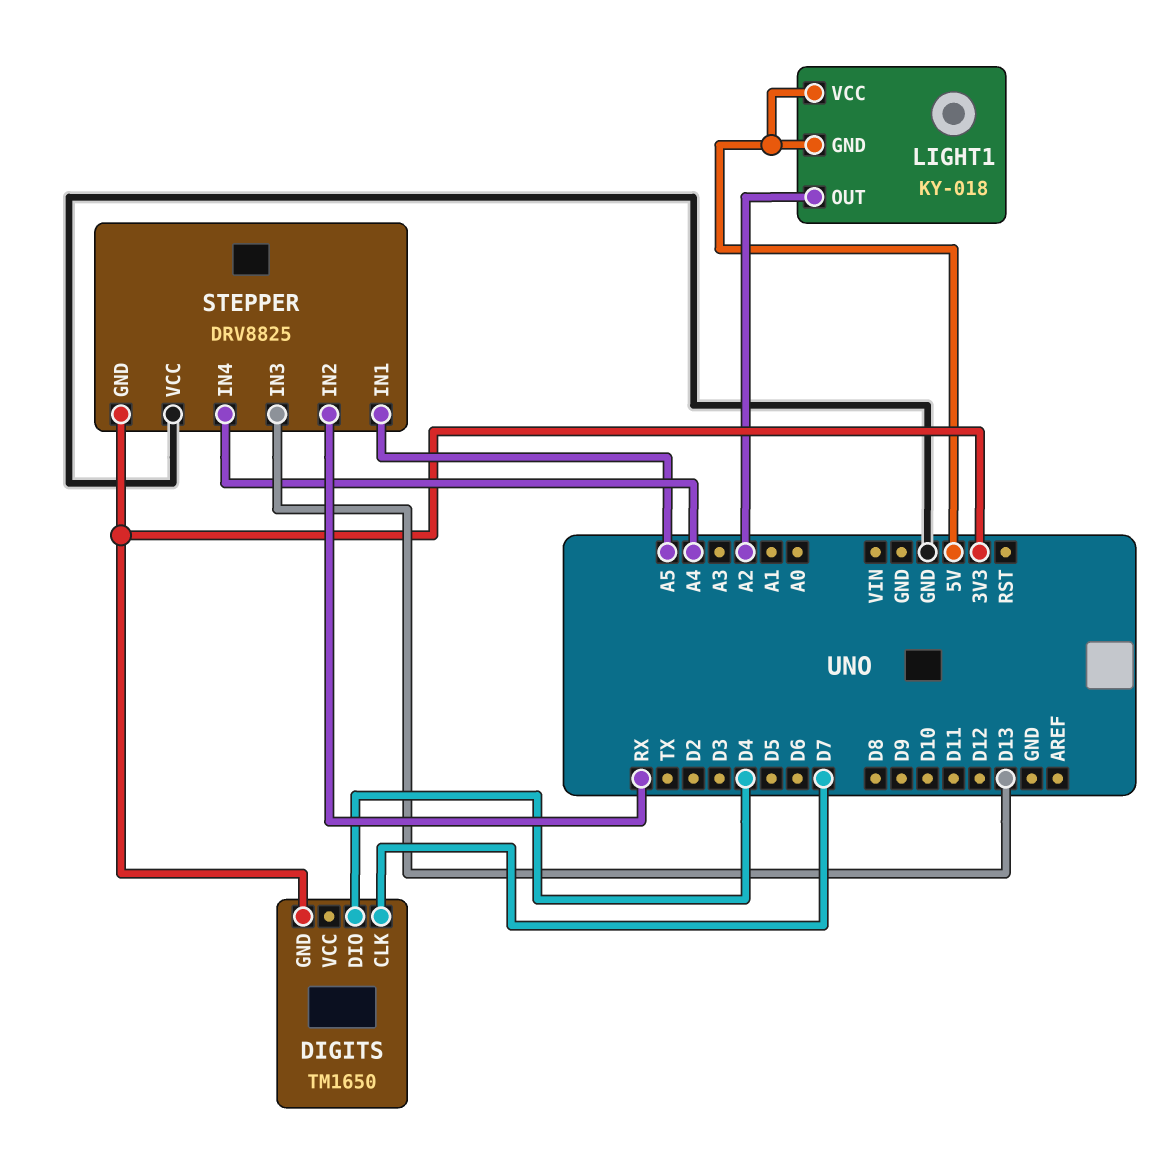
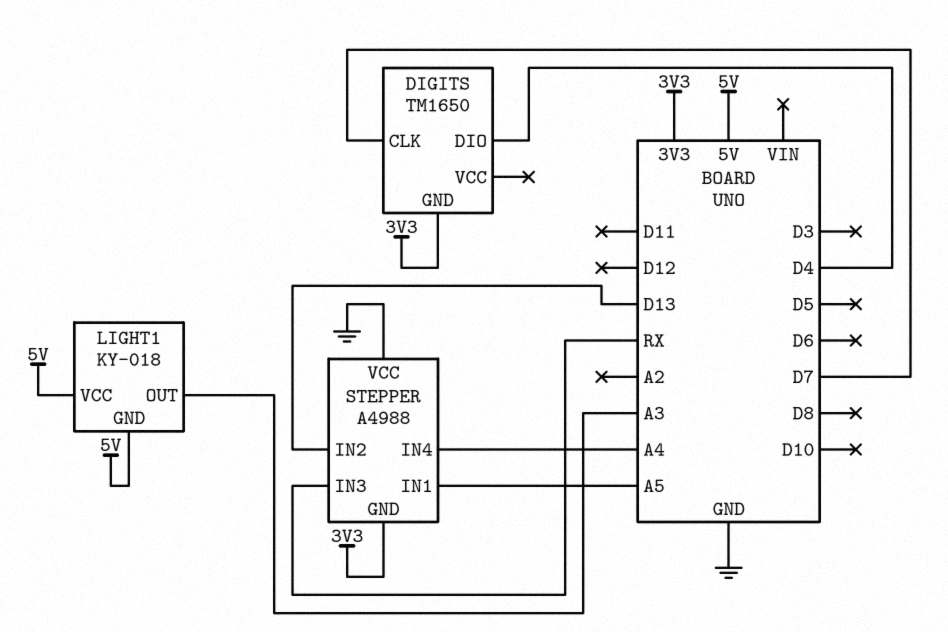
LIGHT1 pin OUT: A2 -> A3
STEPPER: DRV8825 -> A4988
STEPPER pin IN2: RX -> D13
STEPPER pin IN3: D13 -> RX

